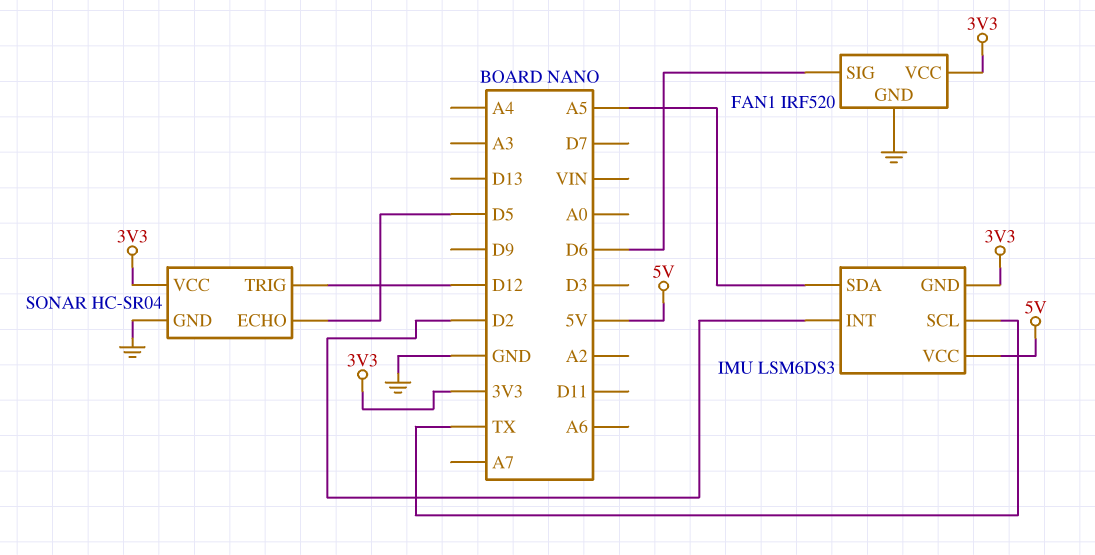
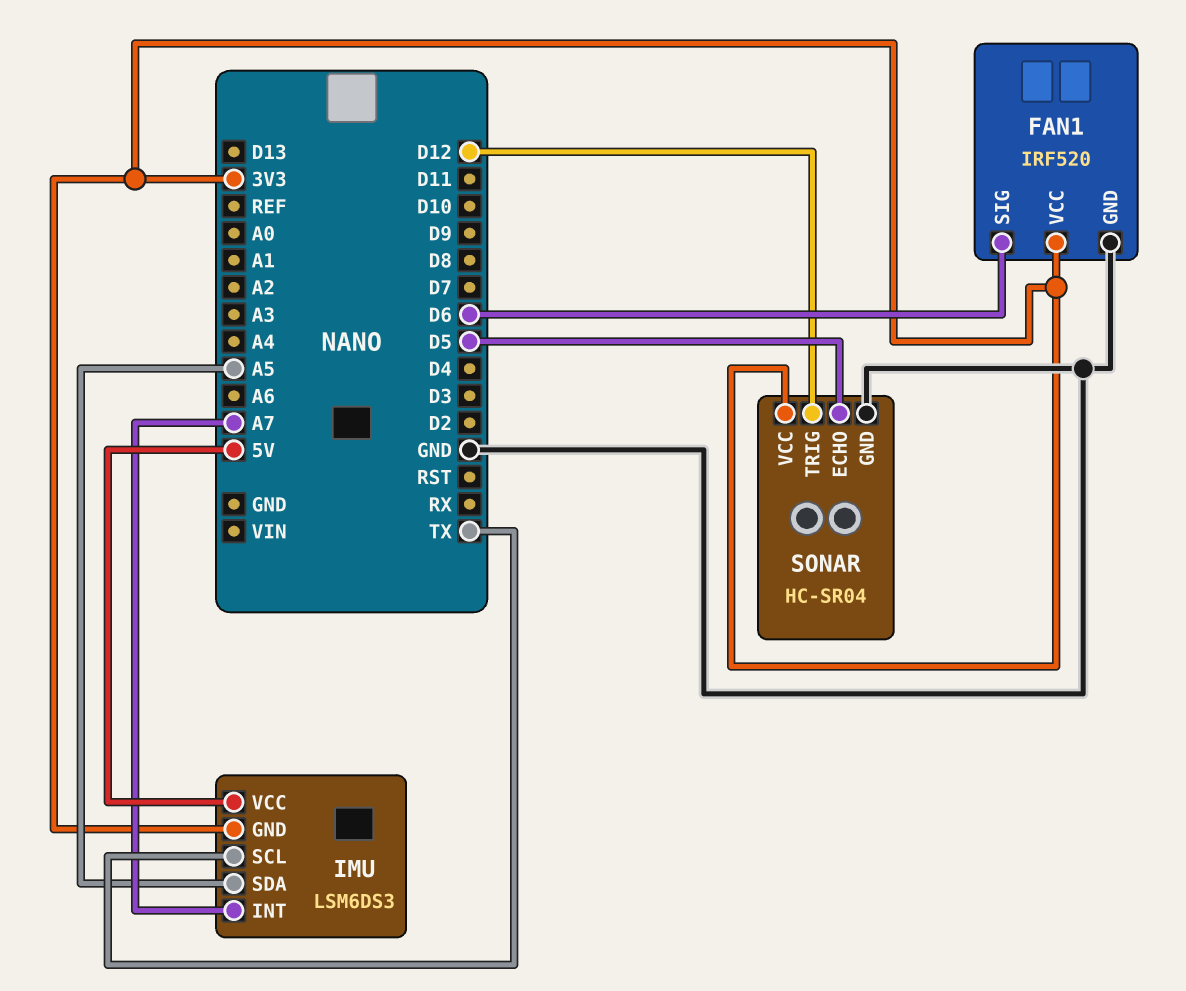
IMU pin INT: D2 -> A7

